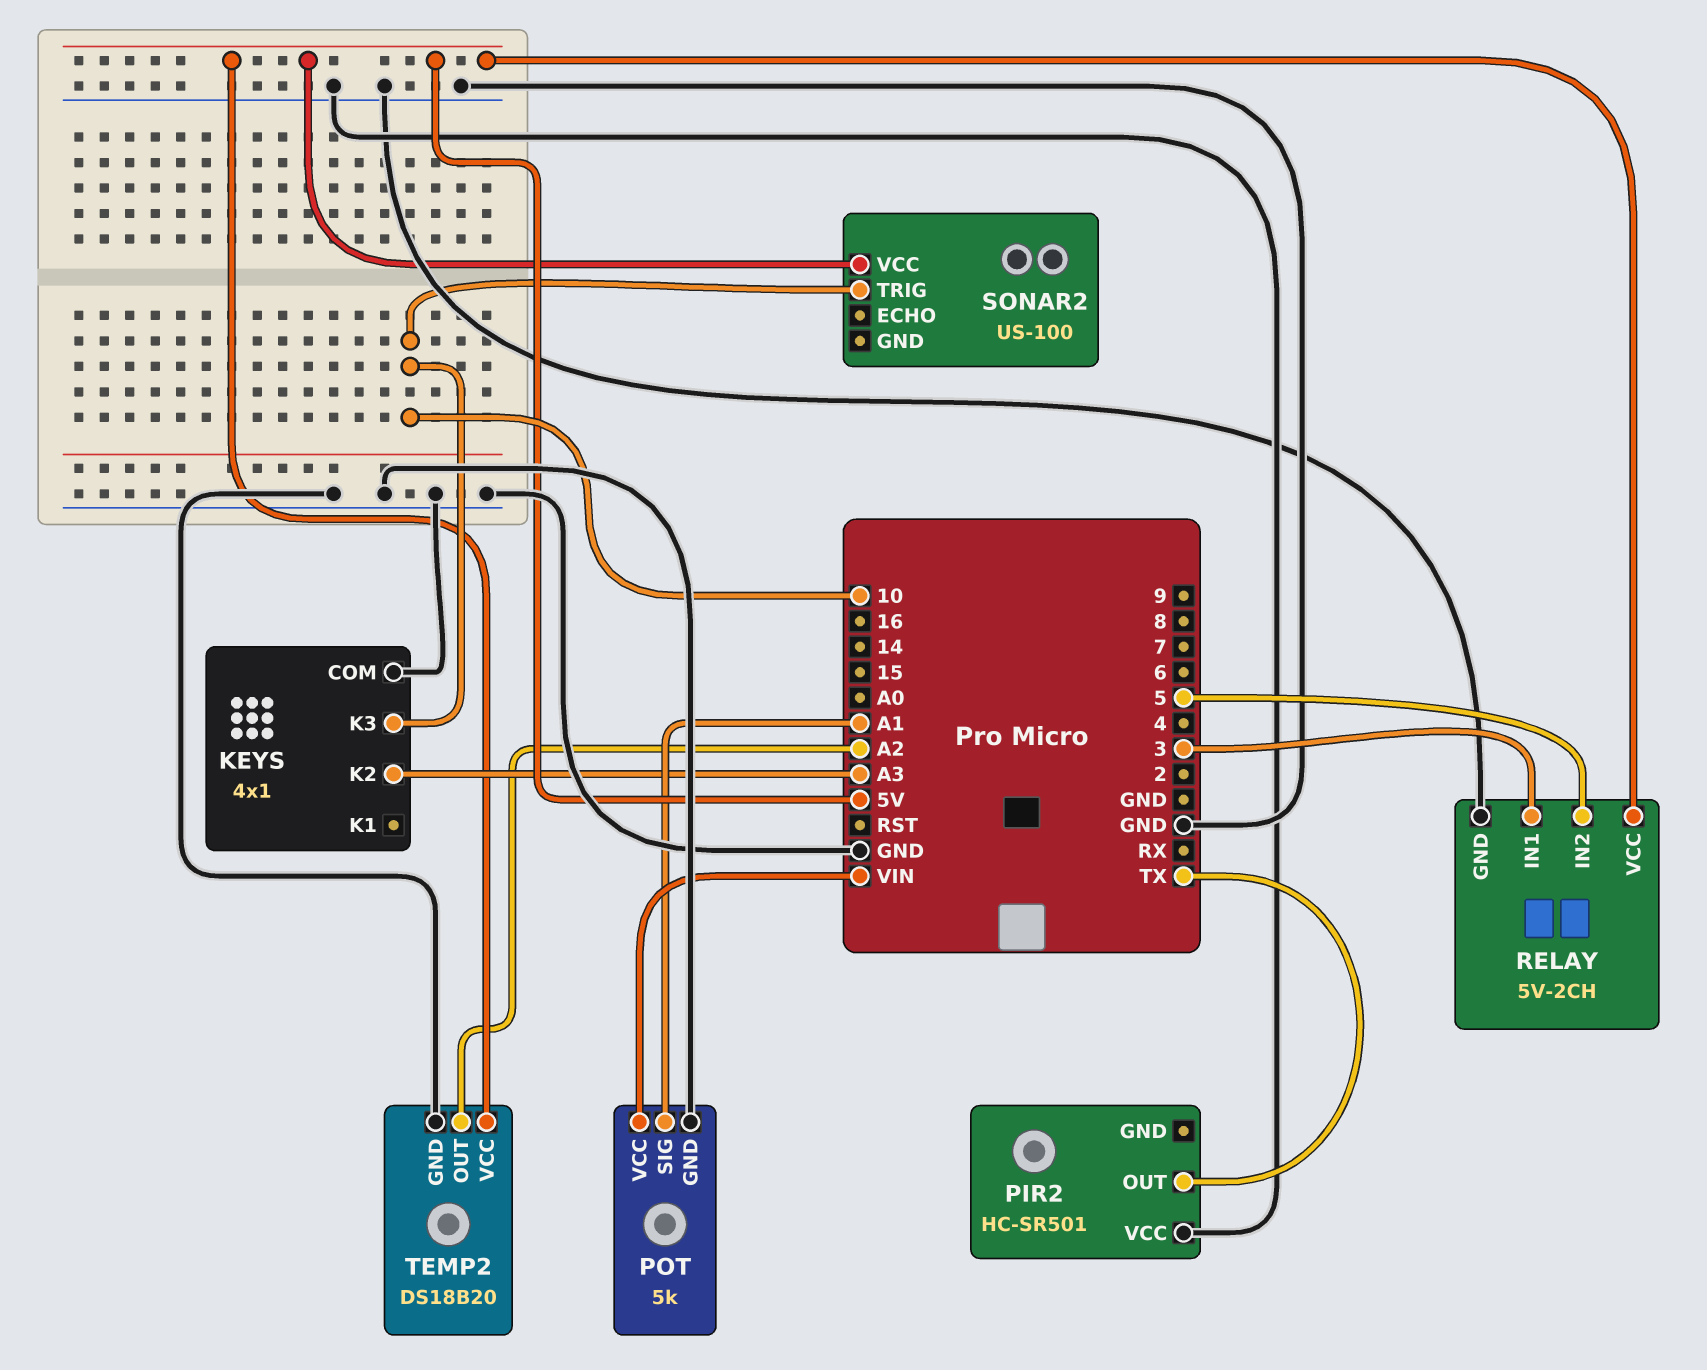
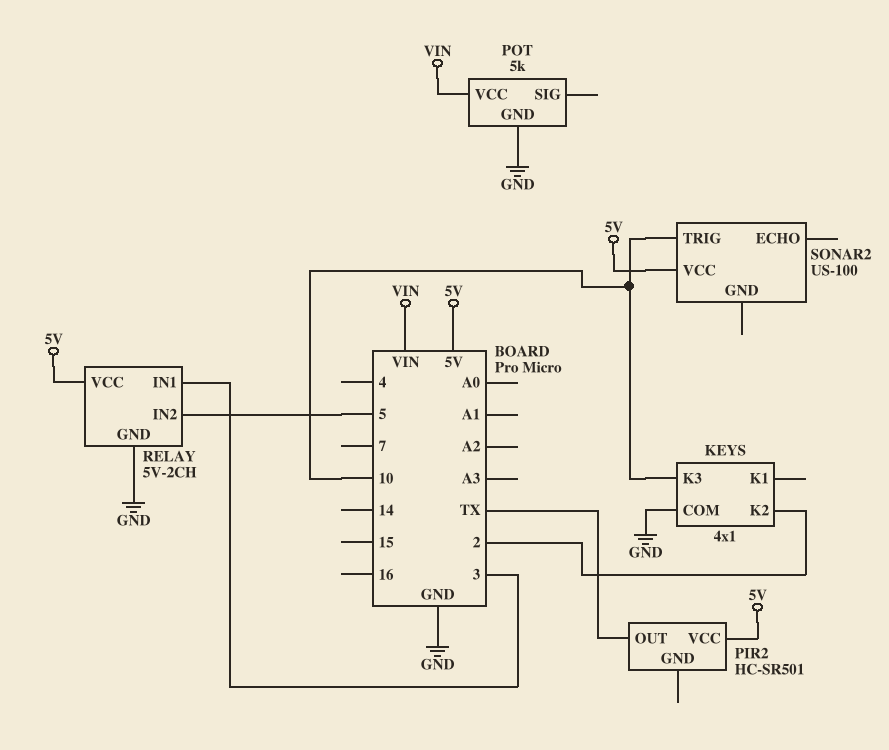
KEYS pin K2: A3 -> 2
PIR2 pin VCC: GND -> 5V
POT pin SIG: A1 -> none
TEMP2: DS18B20 -> none
TEMP2 pin GND: GND -> none
TEMP2 pin OUT: A2 -> none
TEMP2 pin VCC: 5V -> none

